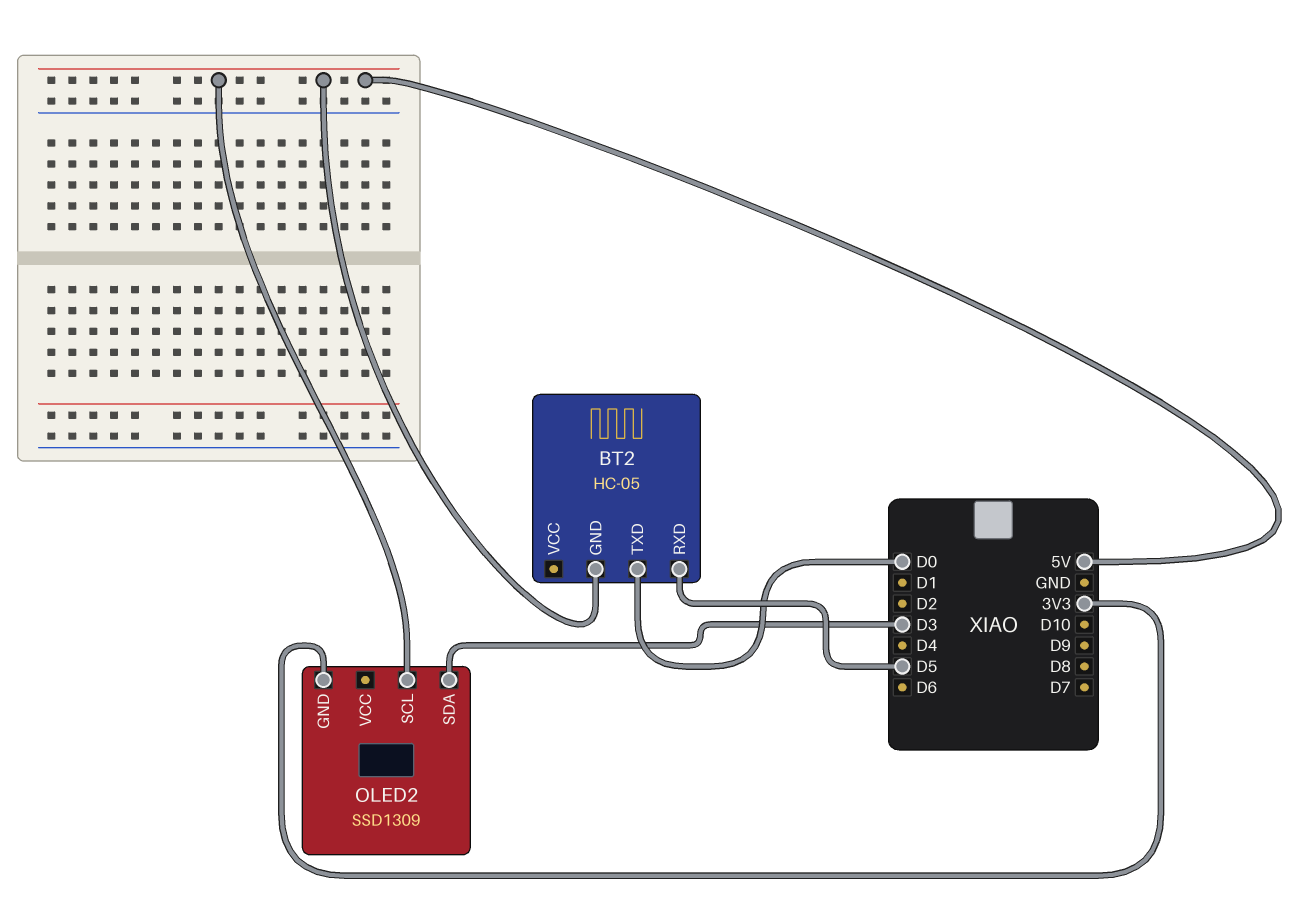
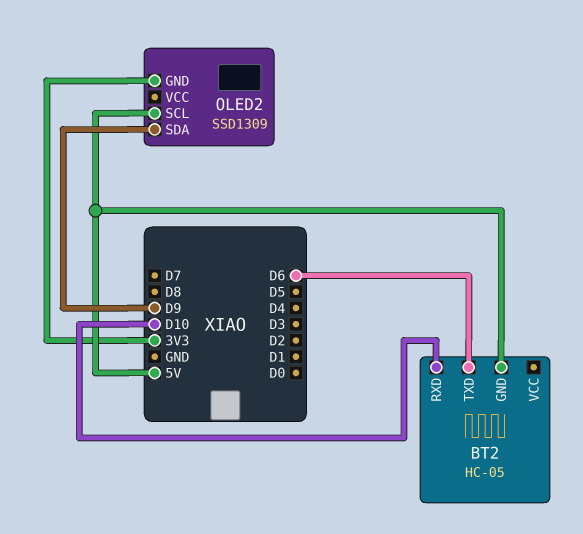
BT2 pin RXD: D5 -> D10
BT2 pin TXD: D0 -> D6
OLED2 pin SDA: D3 -> D9

